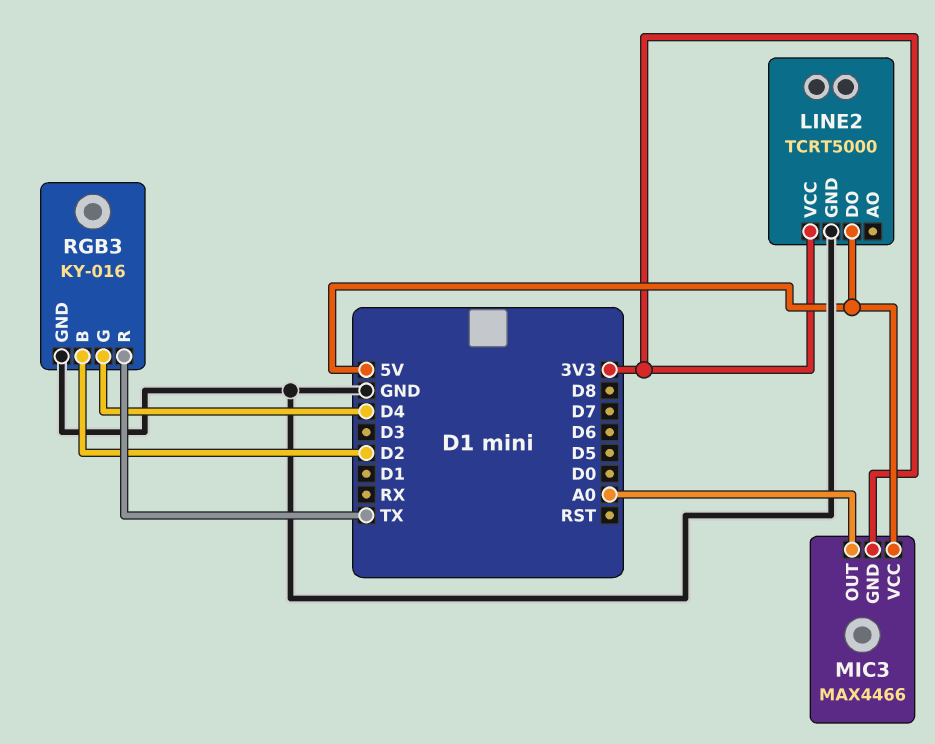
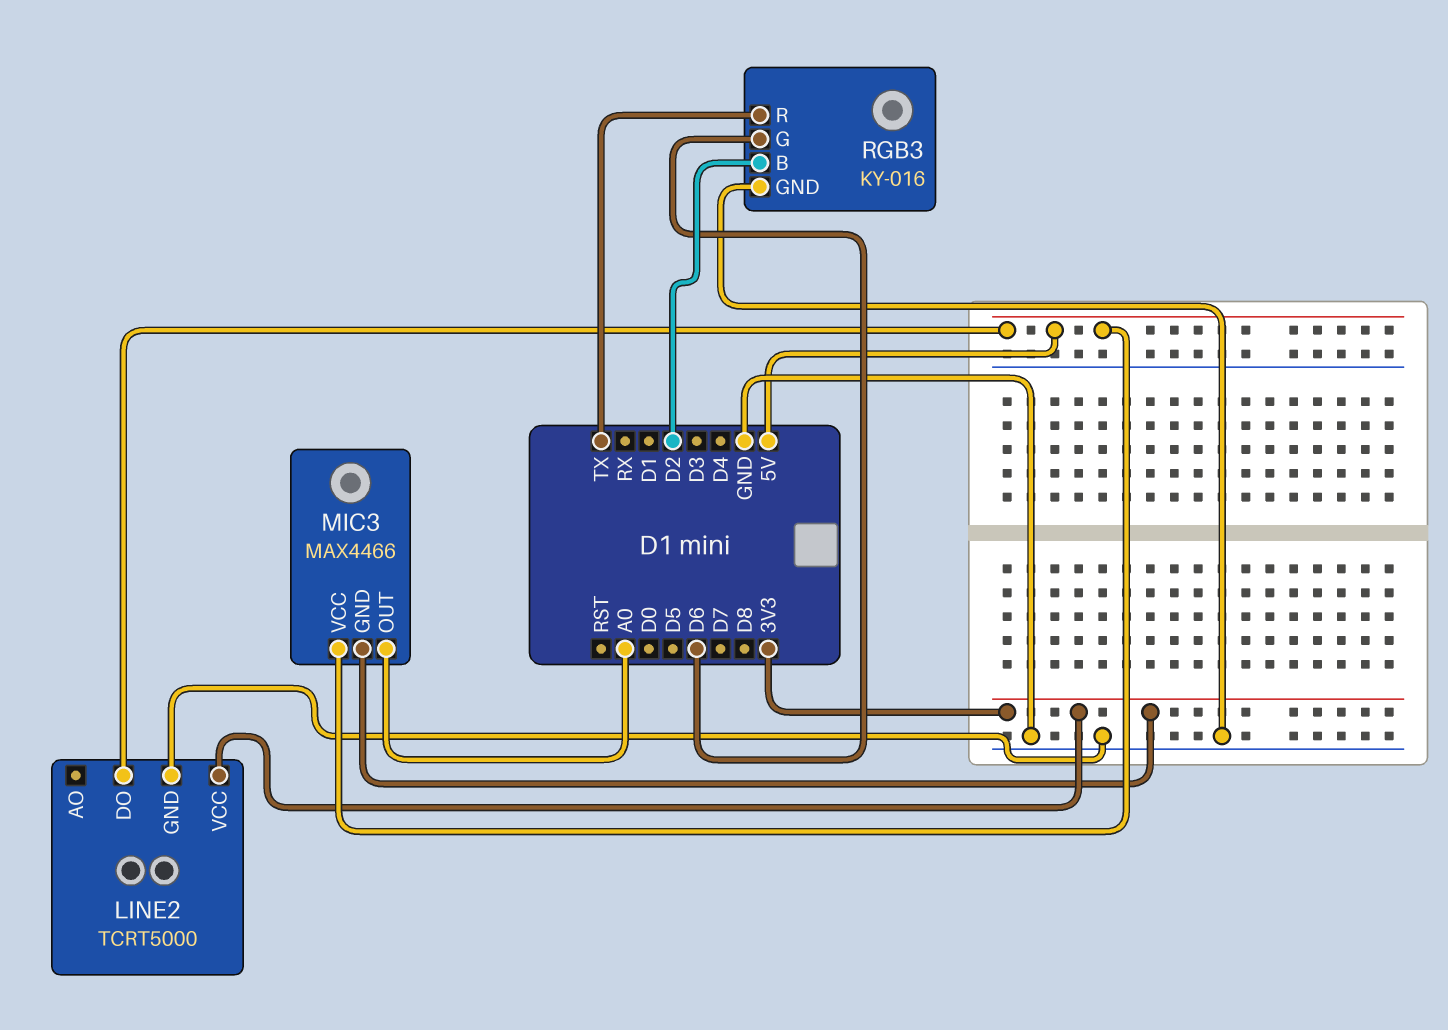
RGB3 pin G: D4 -> D6

